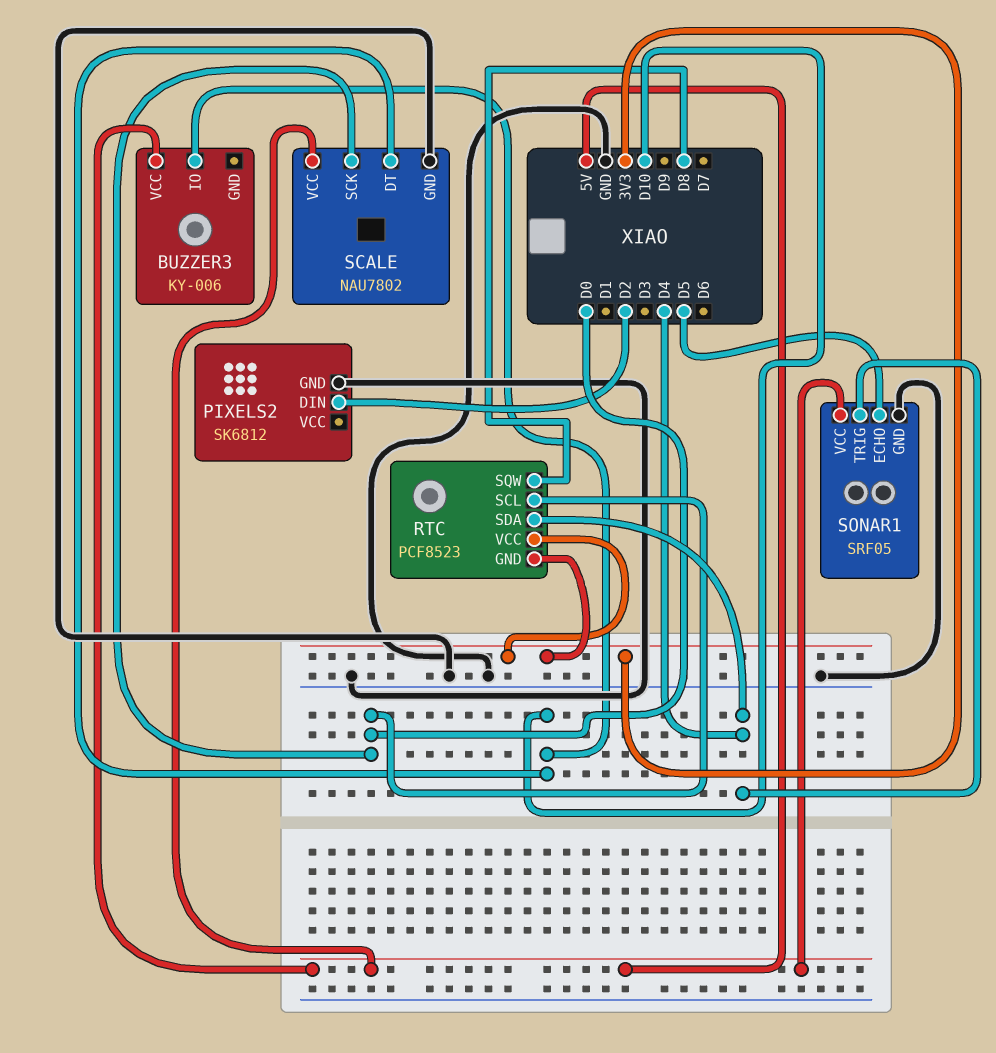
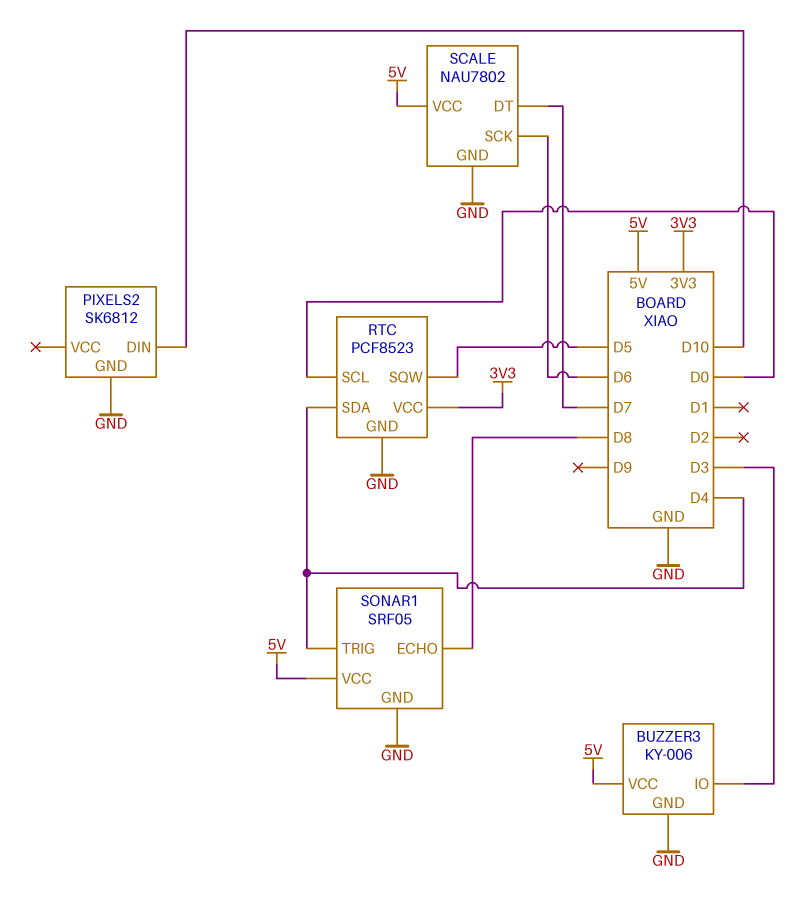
BUZZER3 pin GND: none -> GND
BUZZER3 pin IO: D10 -> D3
PIXELS2 pin DIN: D2 -> D10
RTC pin GND: 3V3 -> GND
RTC pin SQW: D8 -> D5
SCALE pin DT: D10 -> D7
SCALE pin SCK: D0 -> D6
SONAR1 pin ECHO: D5 -> D8

